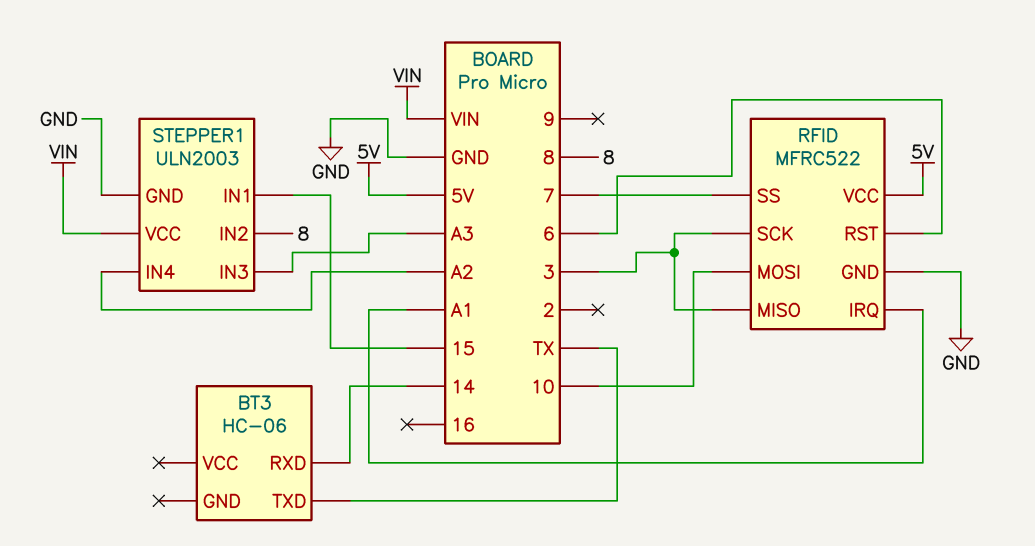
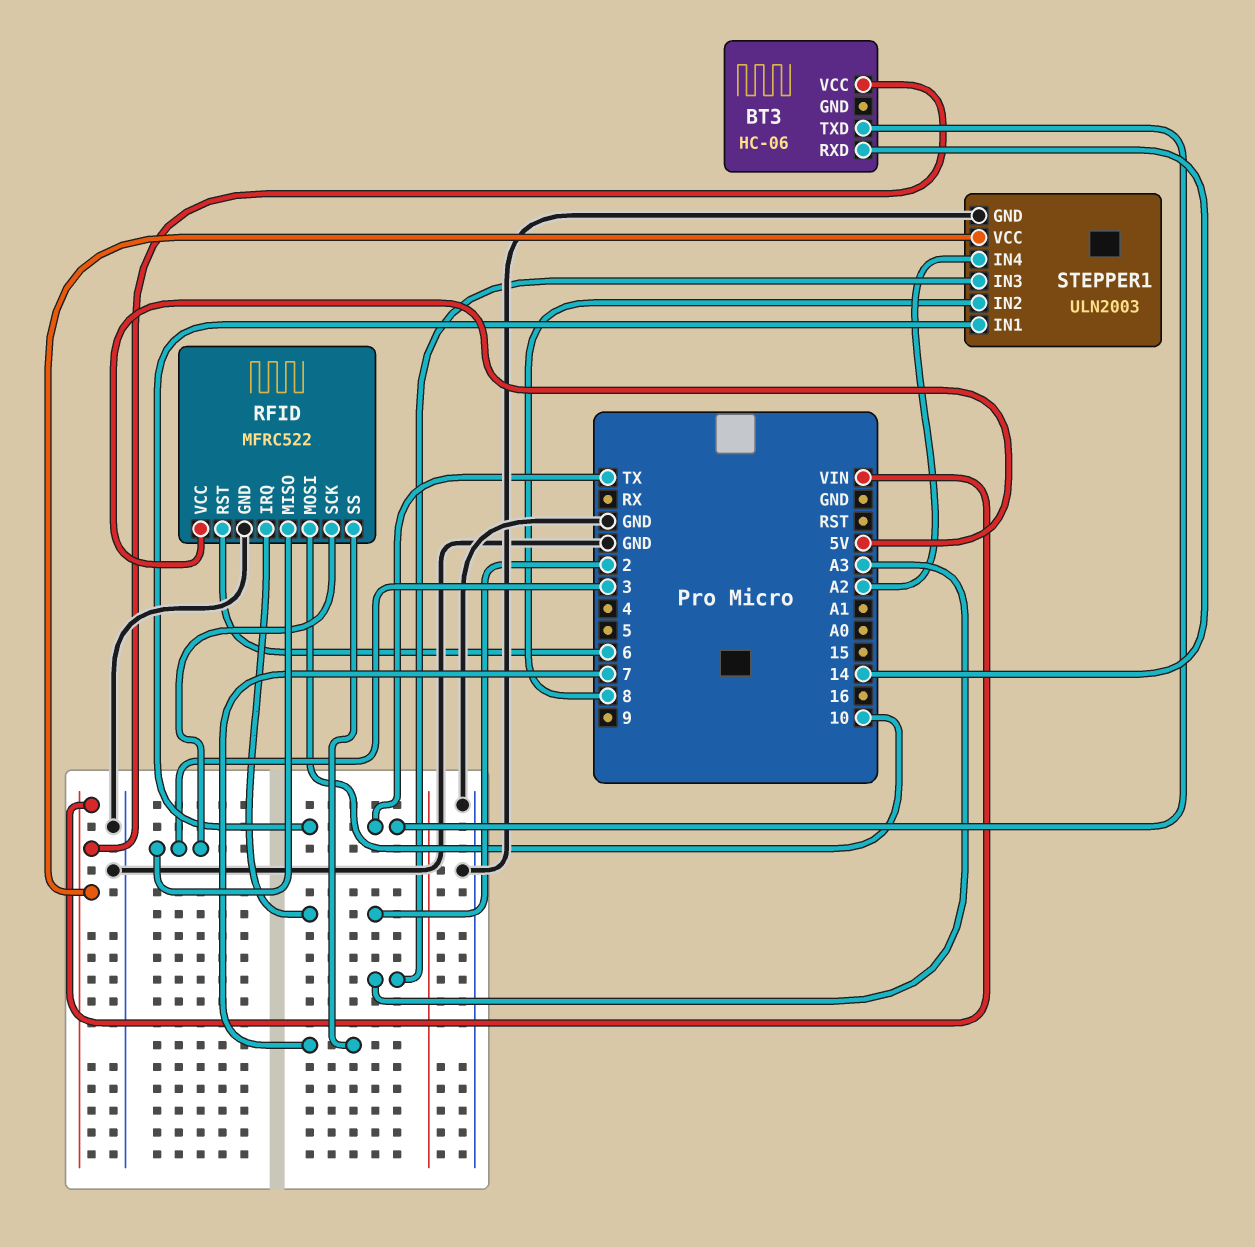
BT3 pin VCC: none -> VIN
RFID pin IRQ: A1 -> 2
STEPPER1 pin IN1: 15 -> TX

